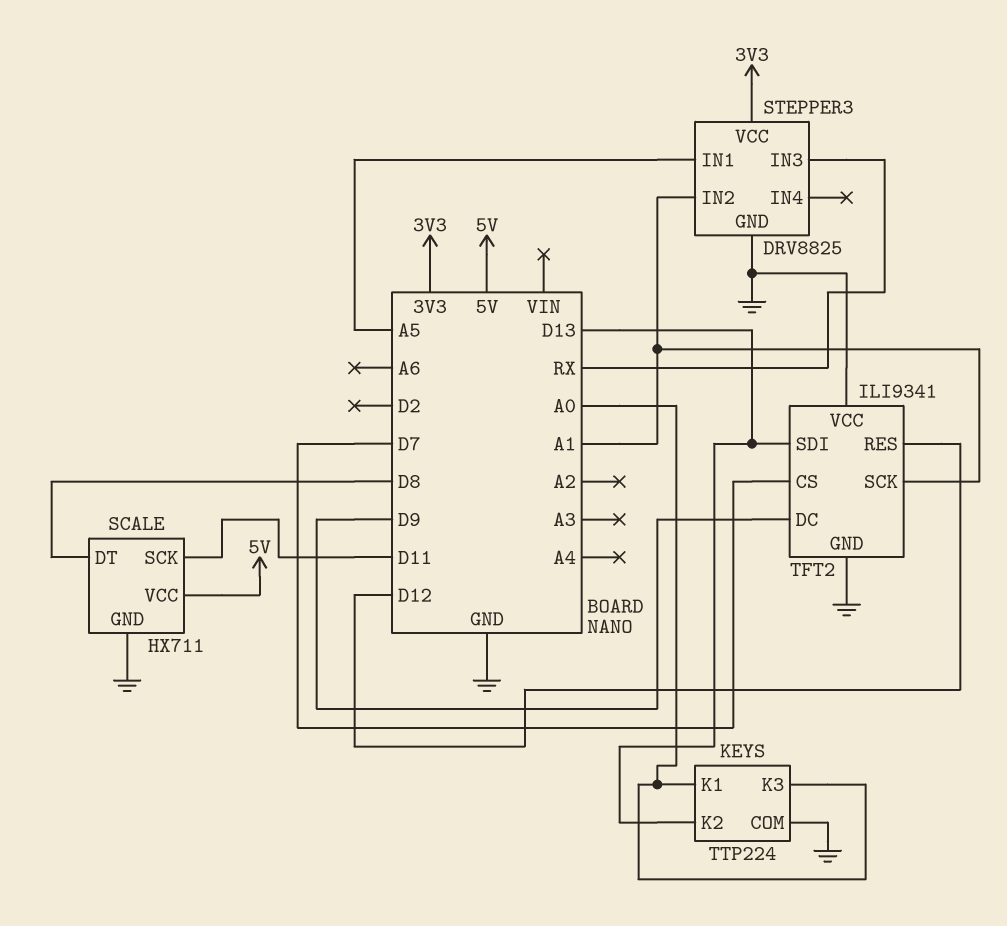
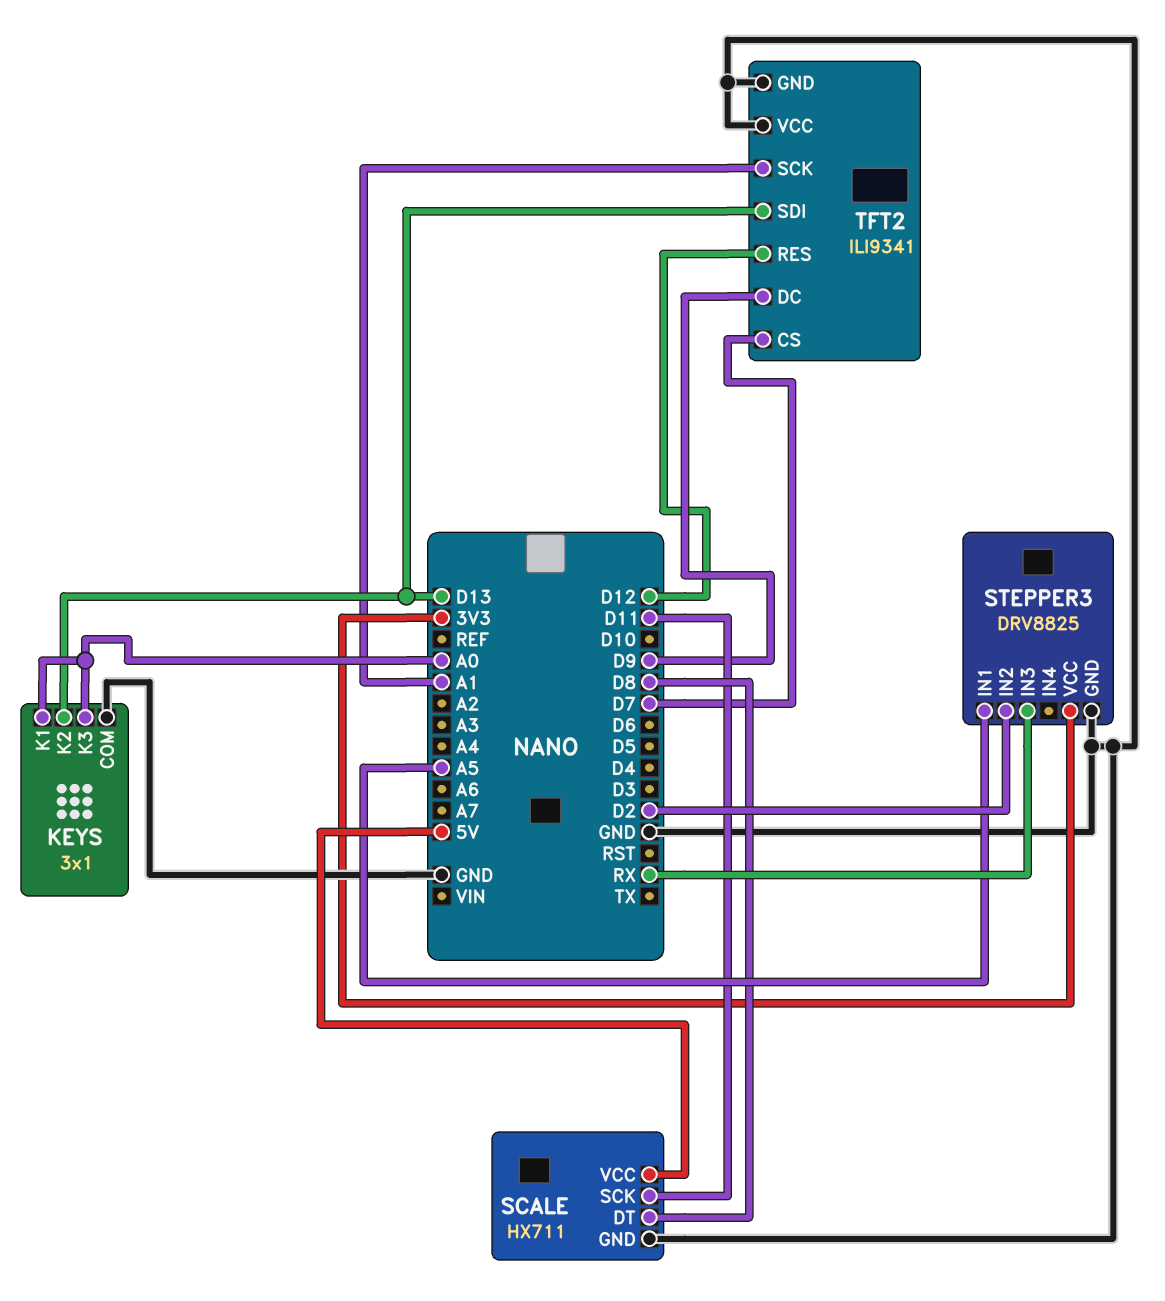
KEYS: TTP224 -> 3x1
STEPPER3 pin IN2: A1 -> D2

